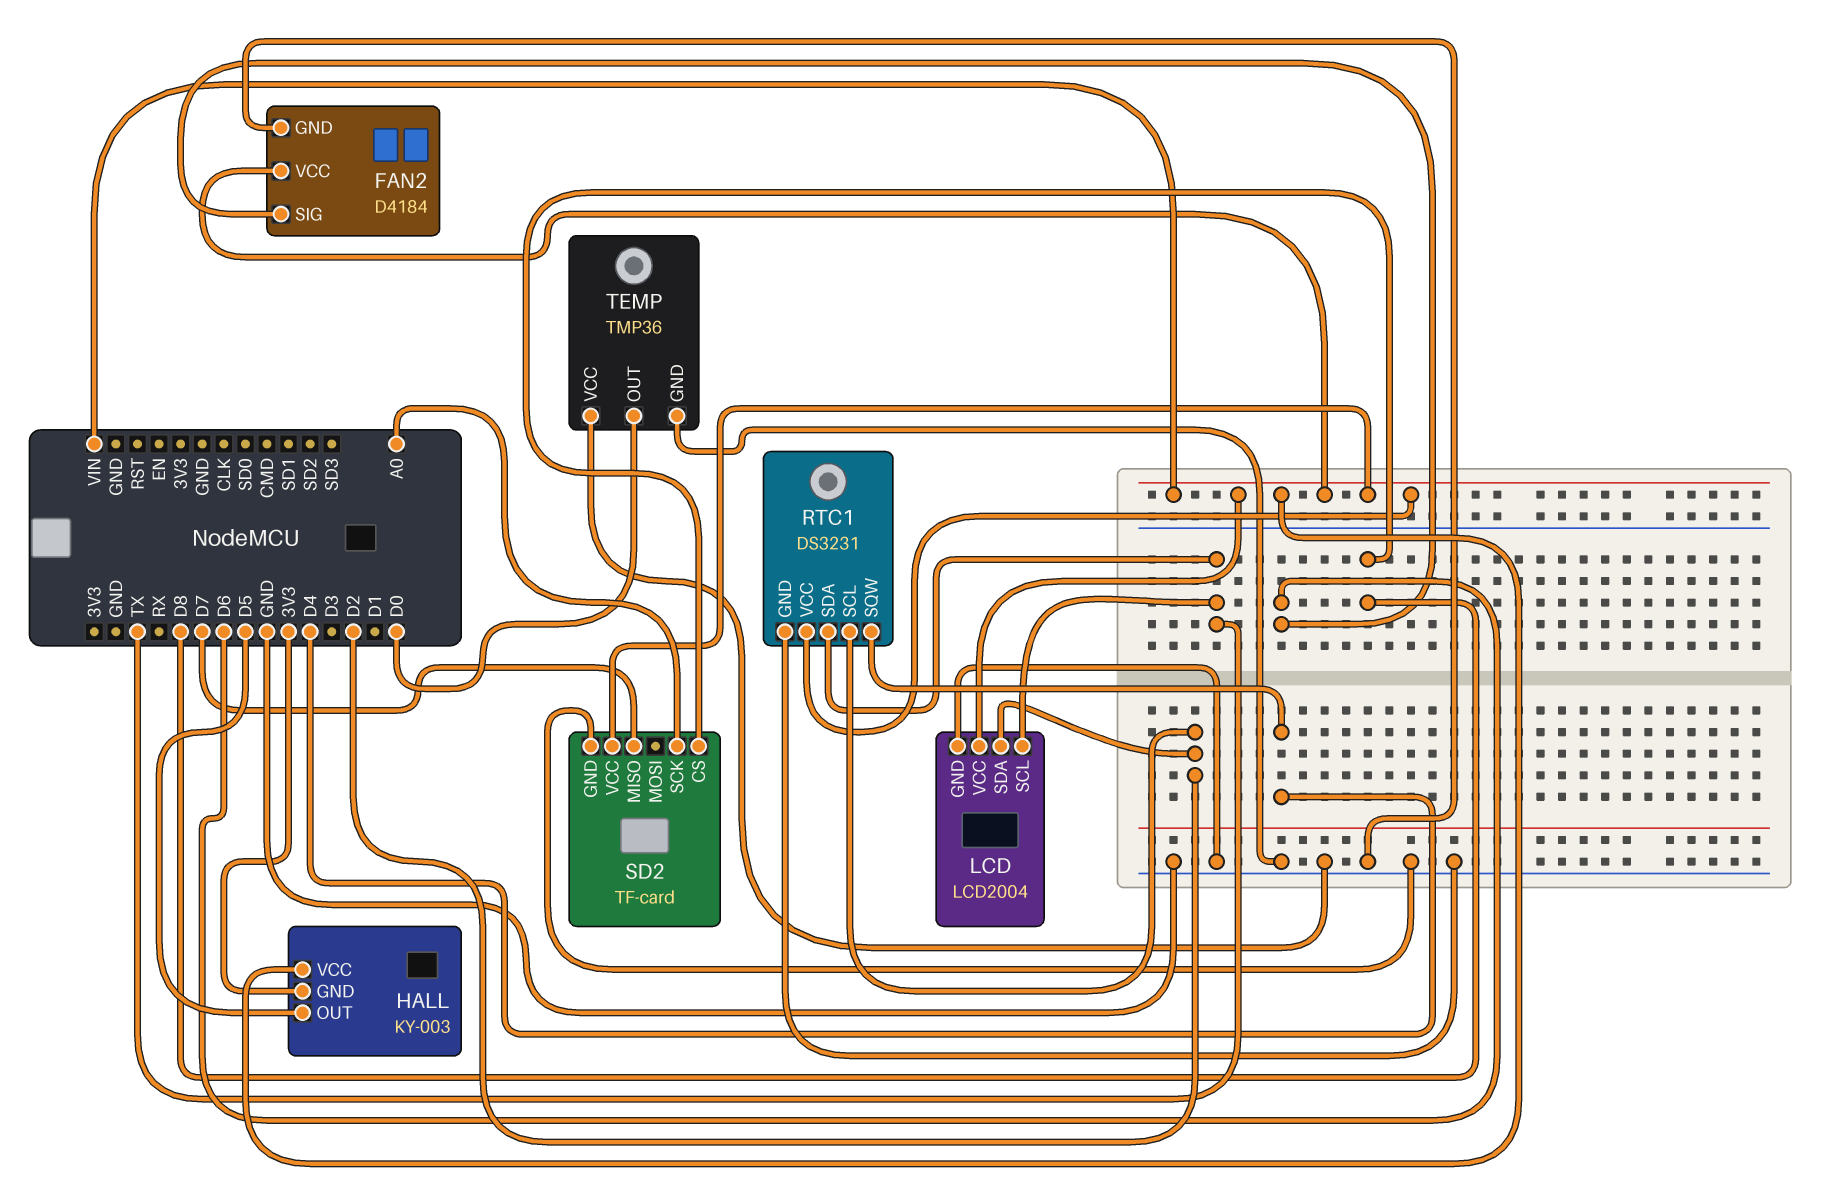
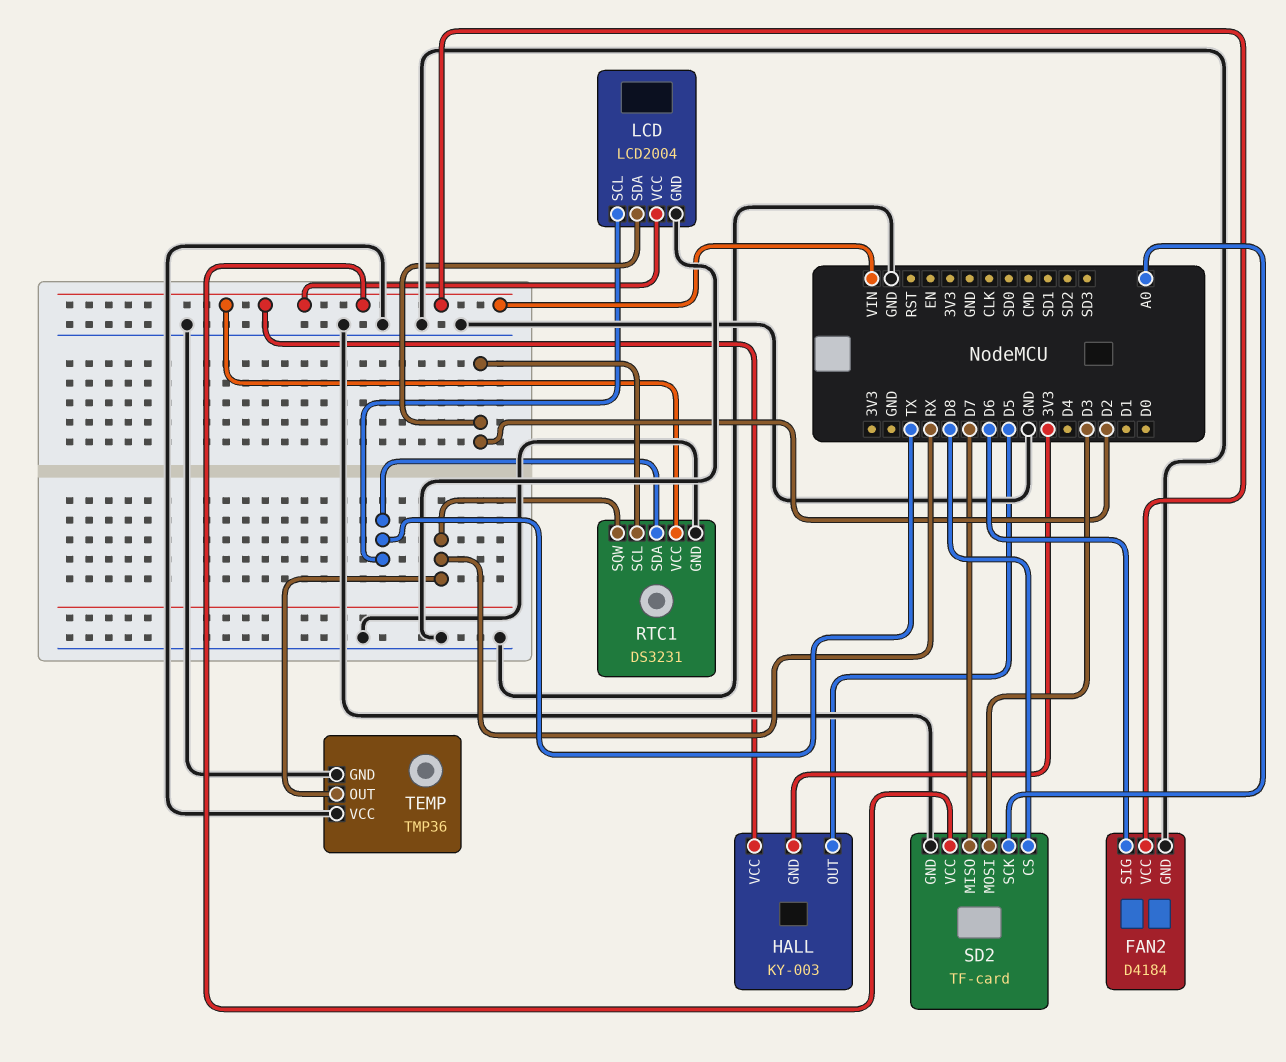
RTC1 pin SQW: D4 -> RX
SD2 pin MOSI: none -> D3
TEMP pin OUT: D0 -> RX

